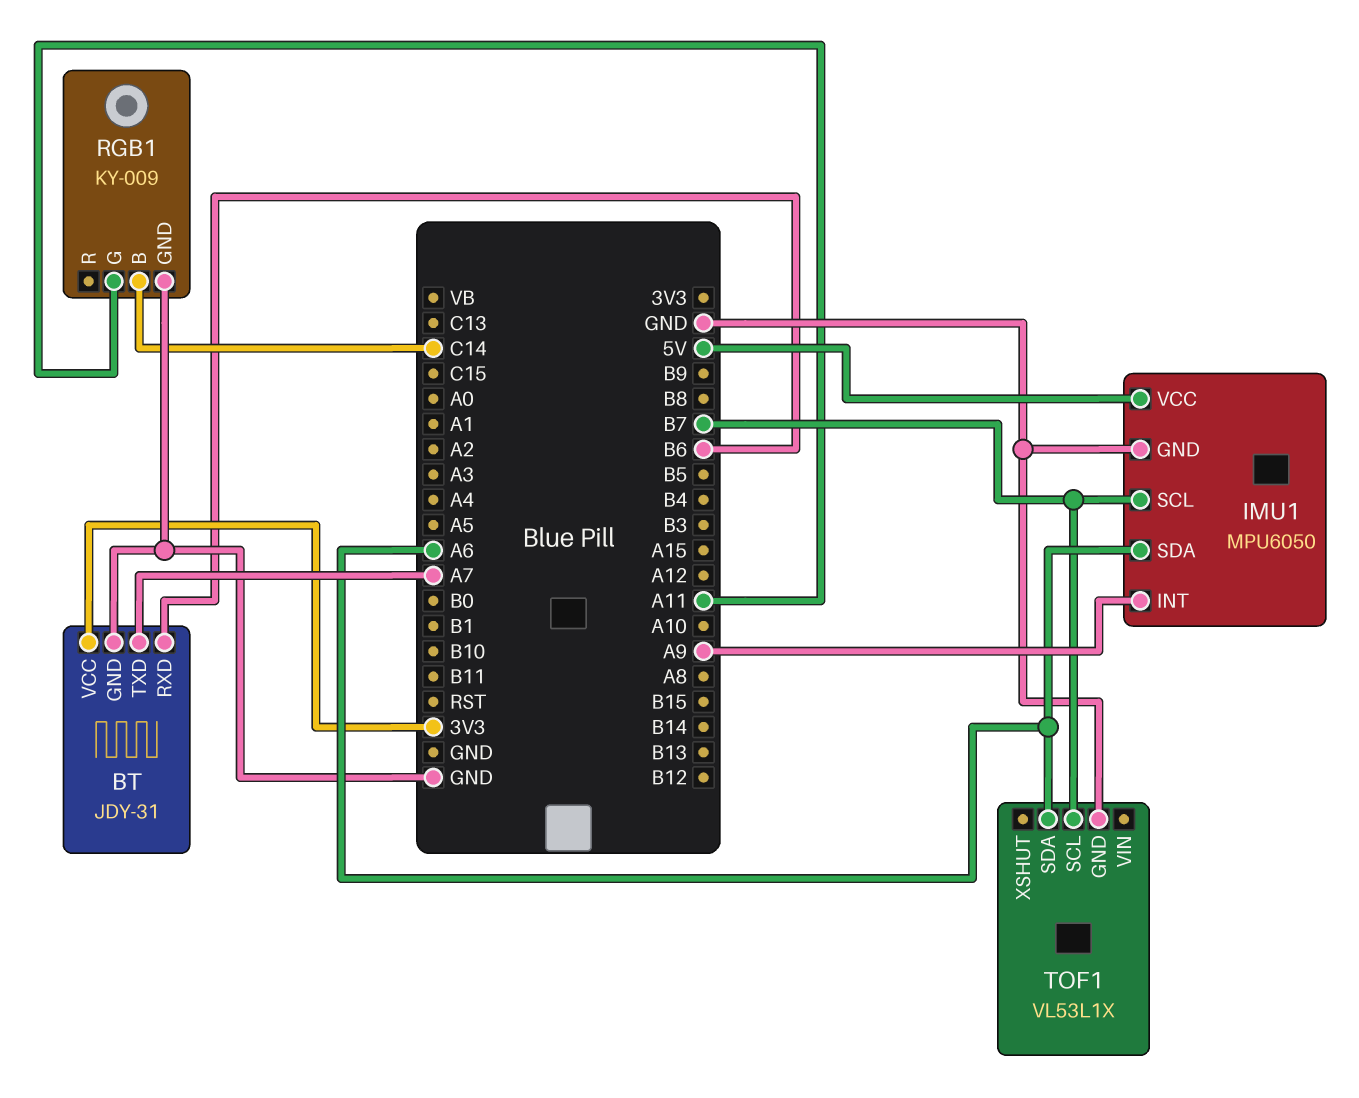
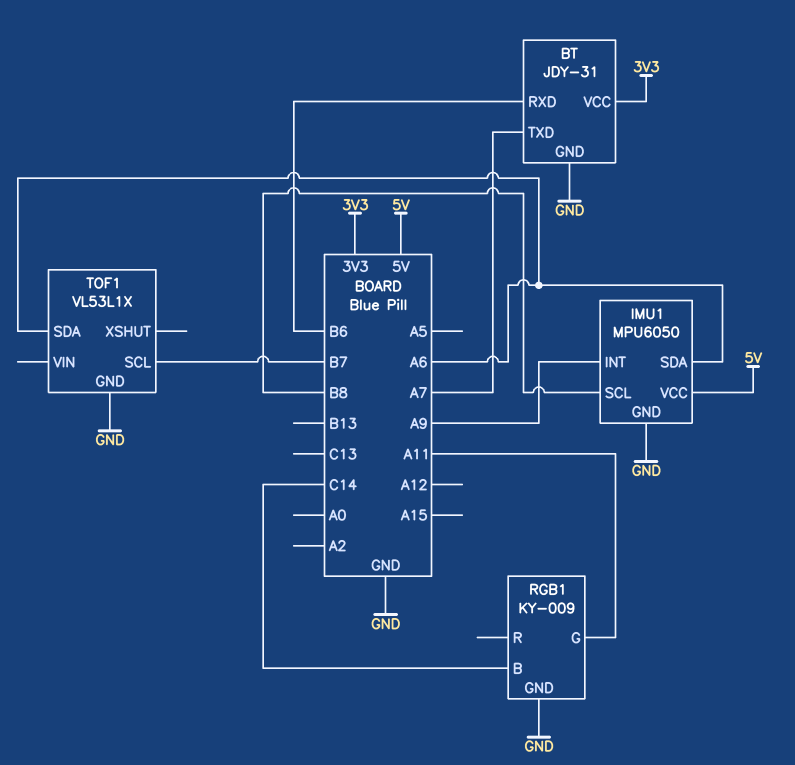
IMU1 pin SCL: B7 -> B8

